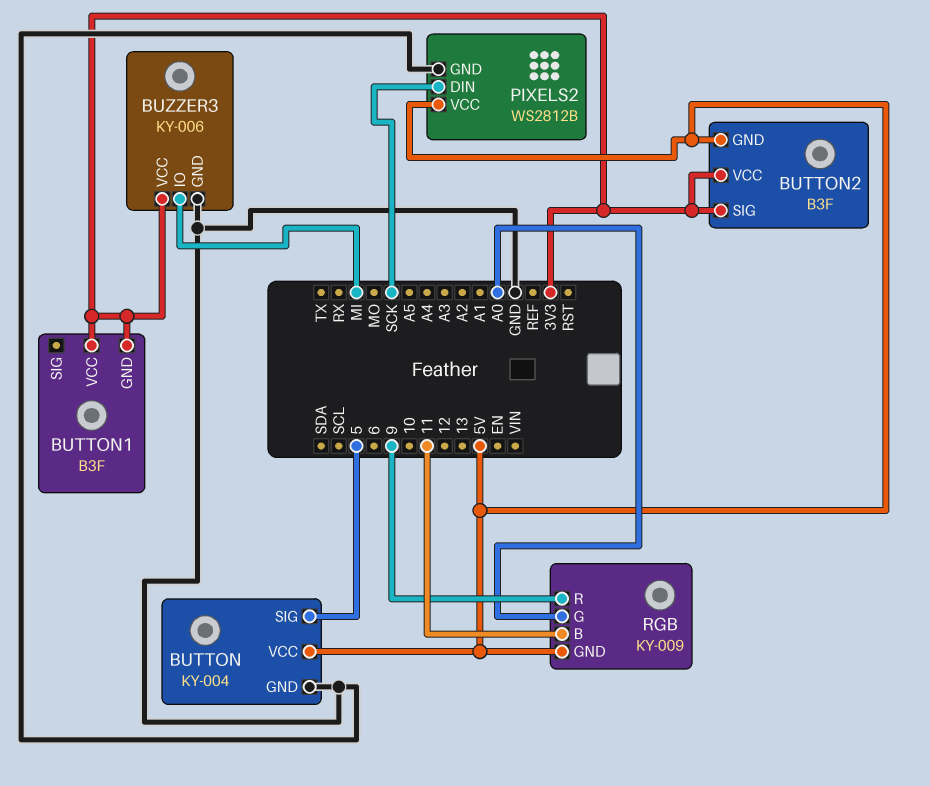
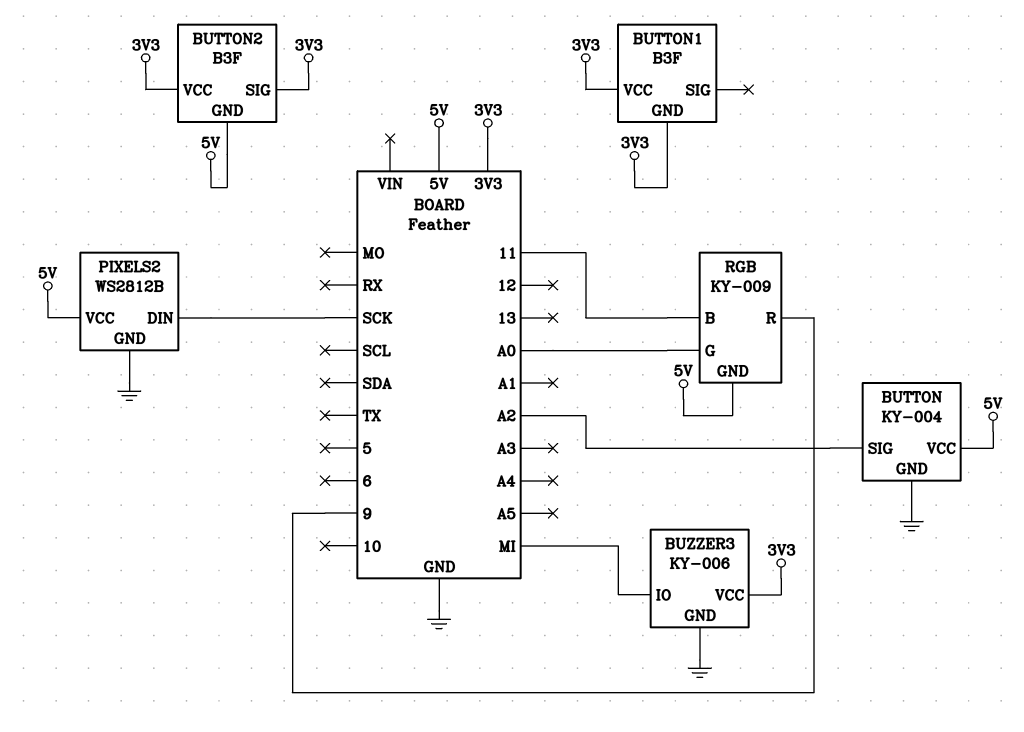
BUTTON pin SIG: 5 -> A2

